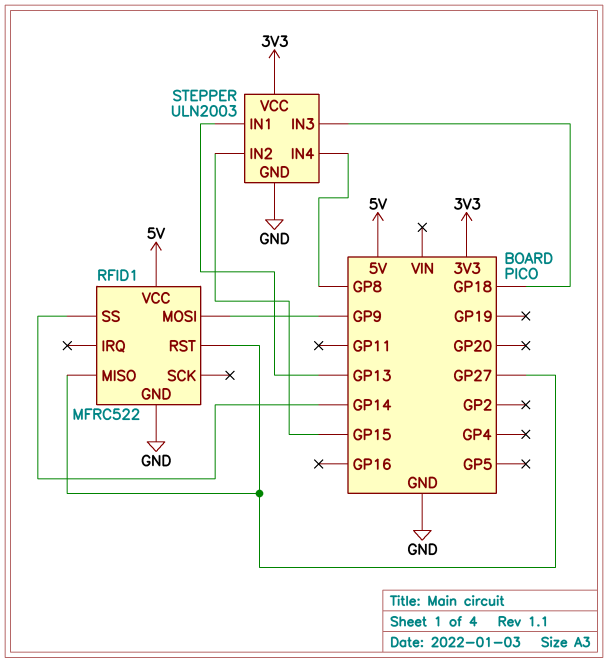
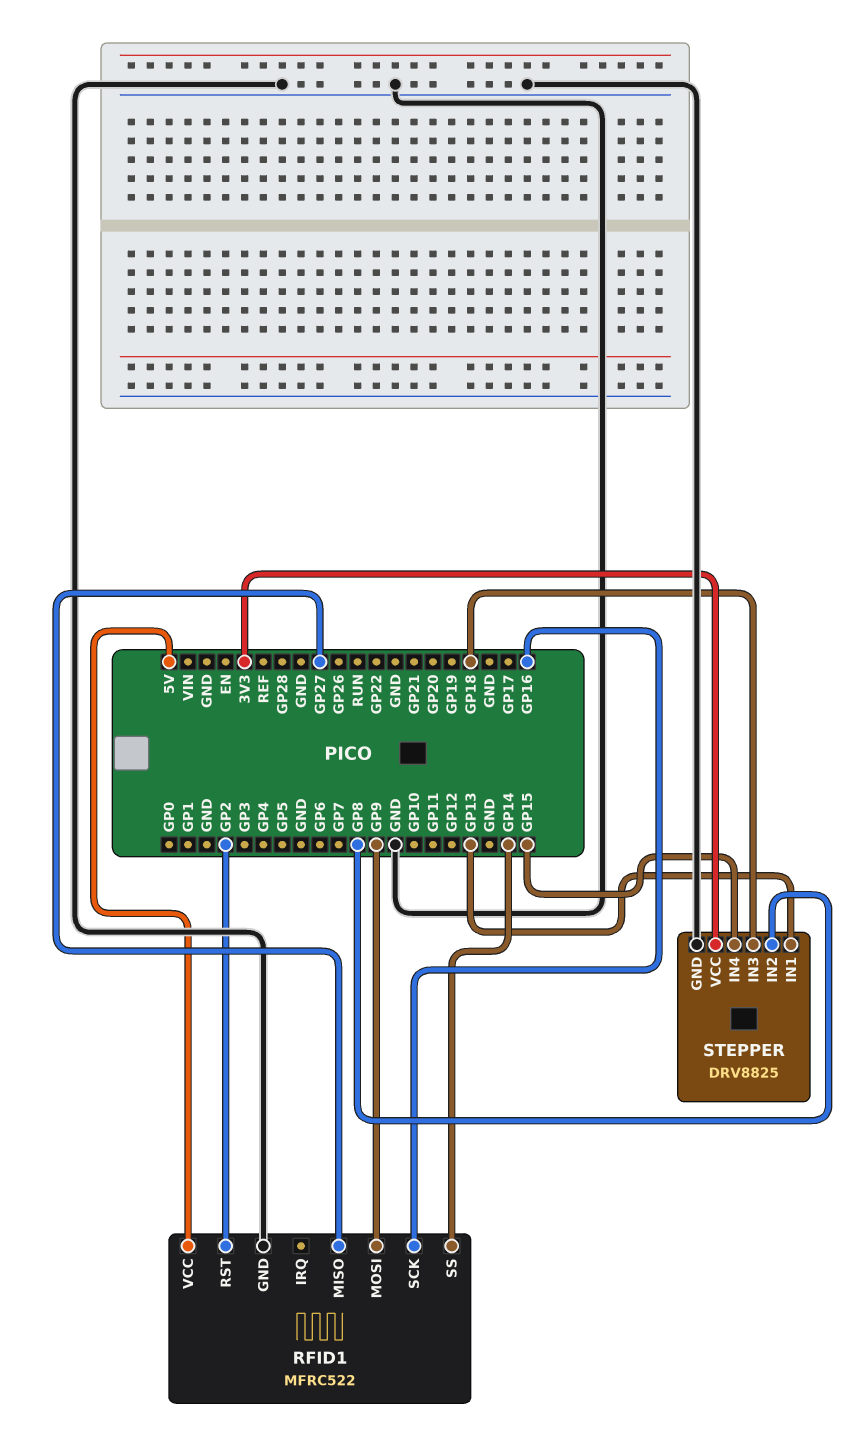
RFID1 pin RST: GP27 -> GP2
RFID1 pin SCK: none -> GP16
STEPPER: ULN2003 -> DRV8825
STEPPER pin IN2: GP15 -> GP8
STEPPER pin IN4: GP8 -> GP15

